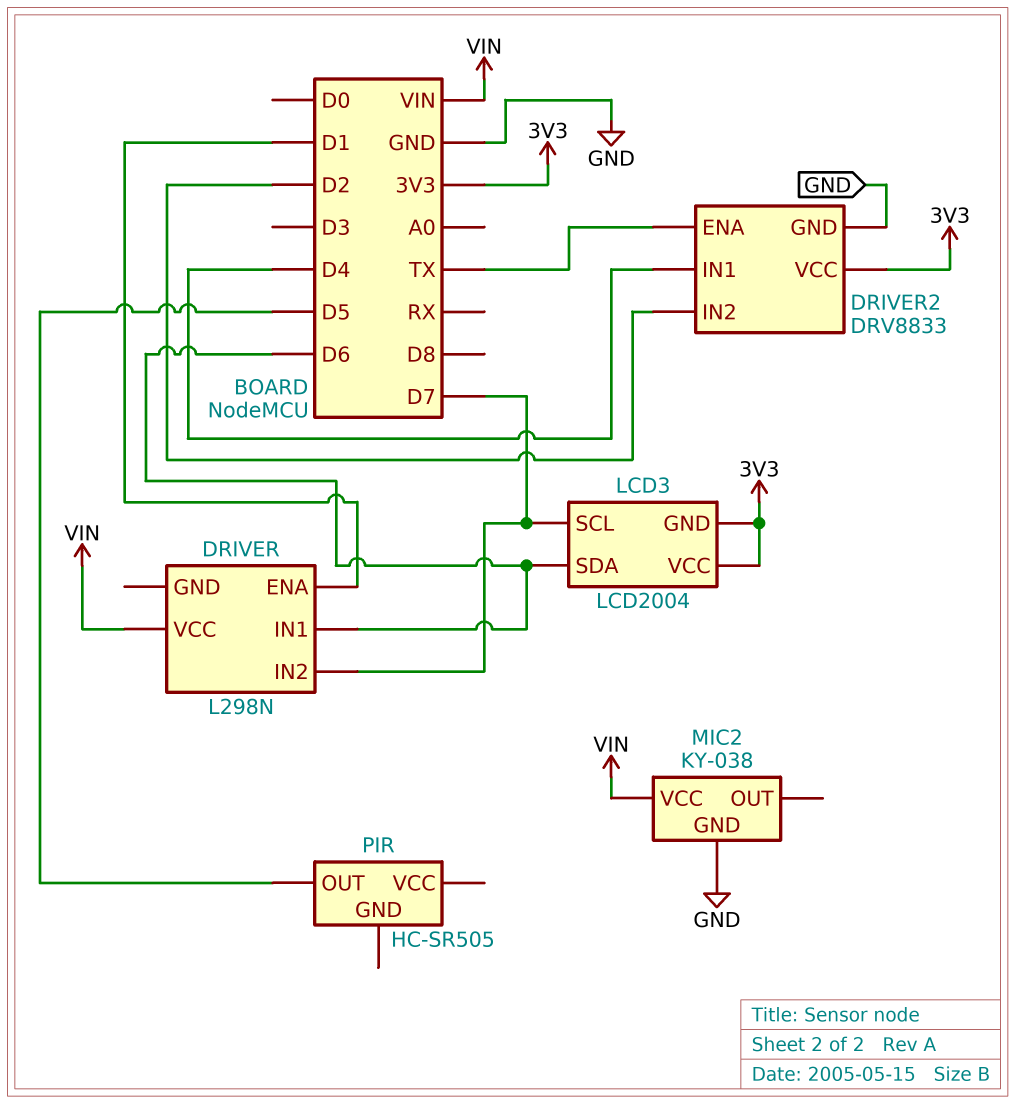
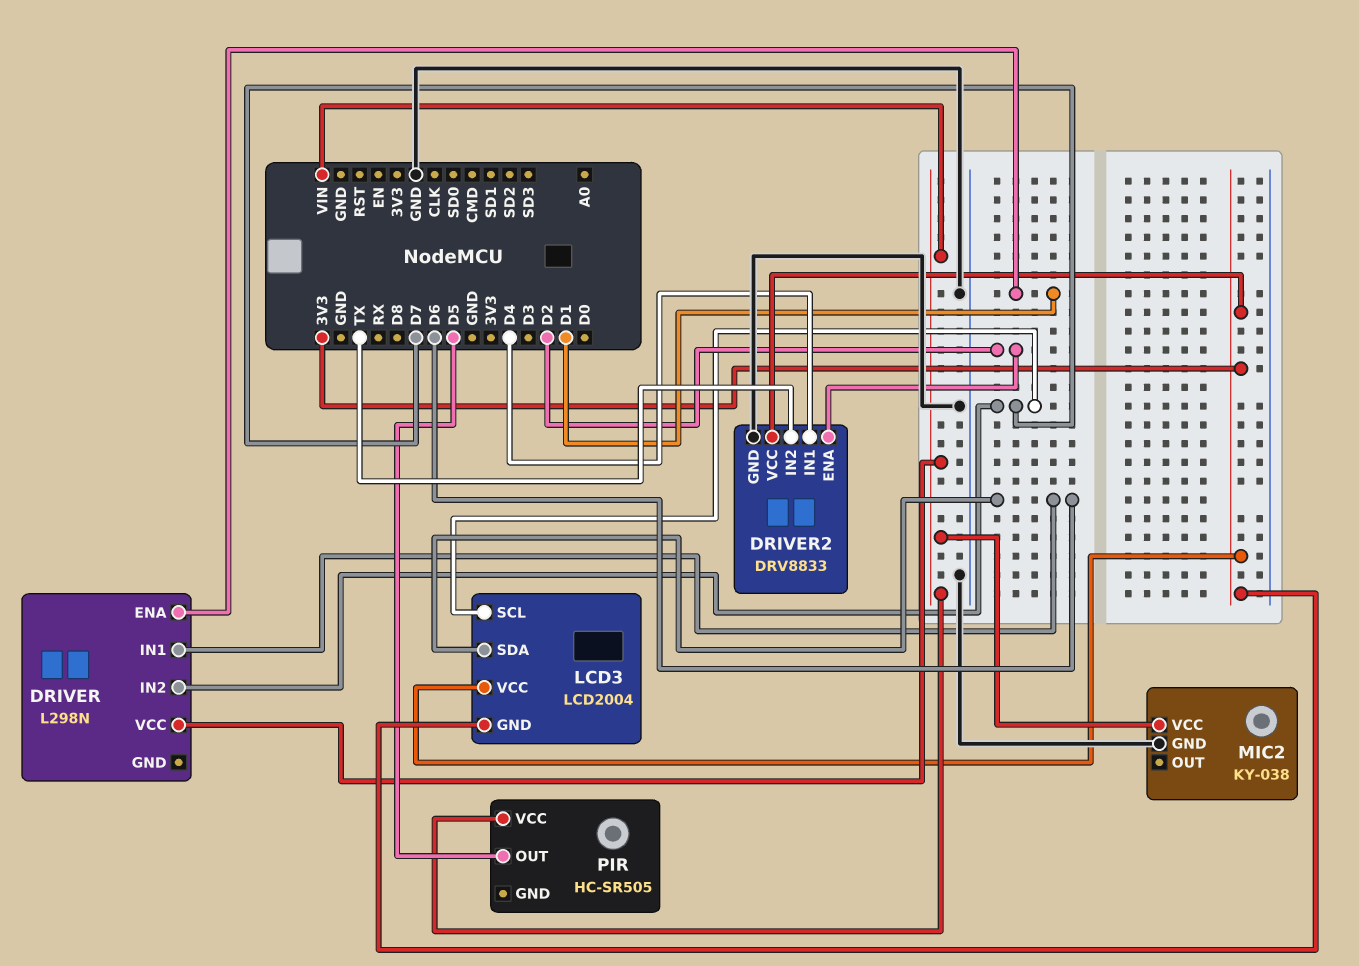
DRIVER2 pin ENA: TX -> D2
DRIVER2 pin IN2: D2 -> TX
PIR pin VCC: none -> VIN

